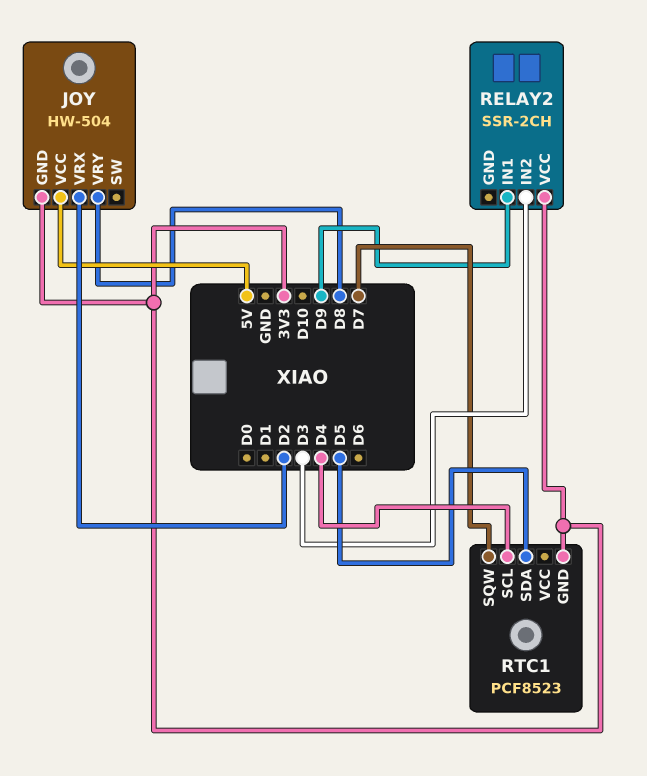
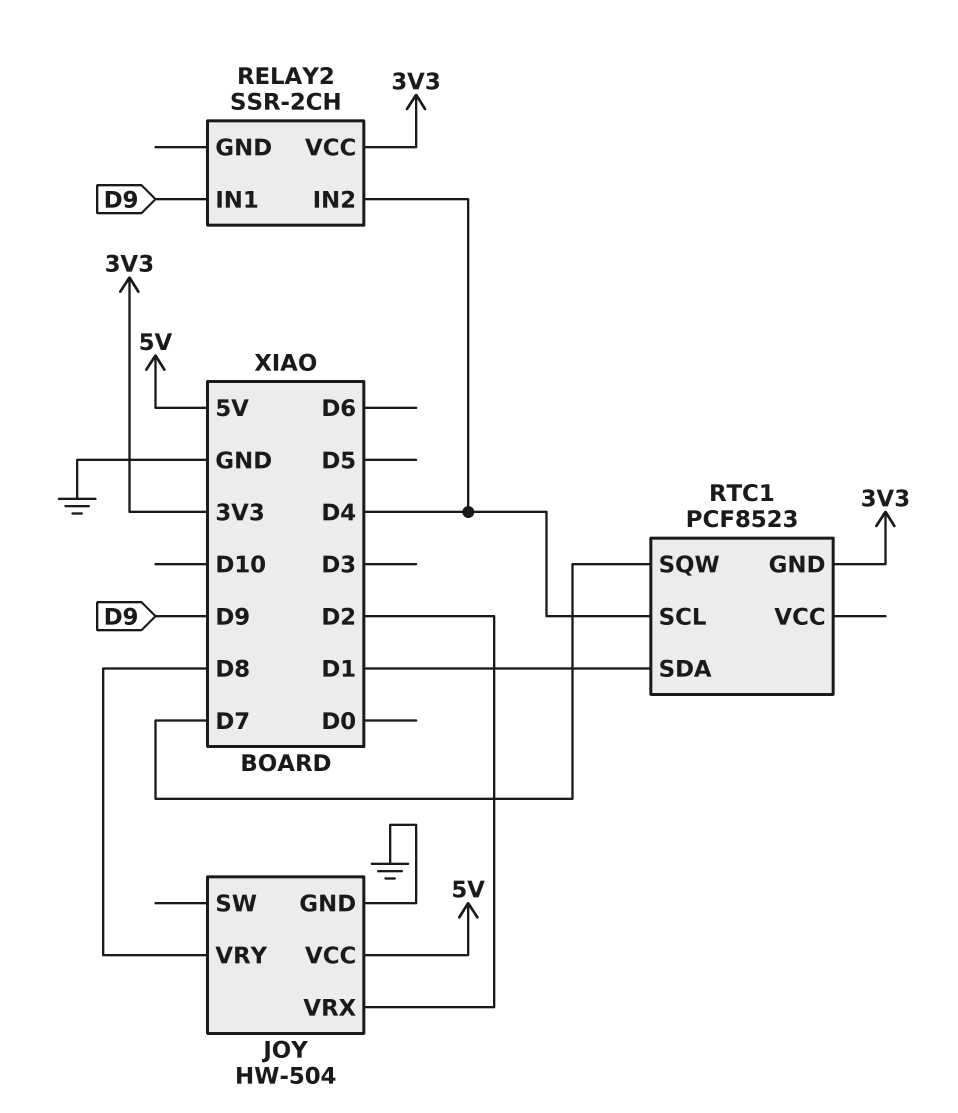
JOY pin GND: 3V3 -> GND
RELAY2 pin IN2: D3 -> D4
RTC1 pin SDA: D5 -> D1

